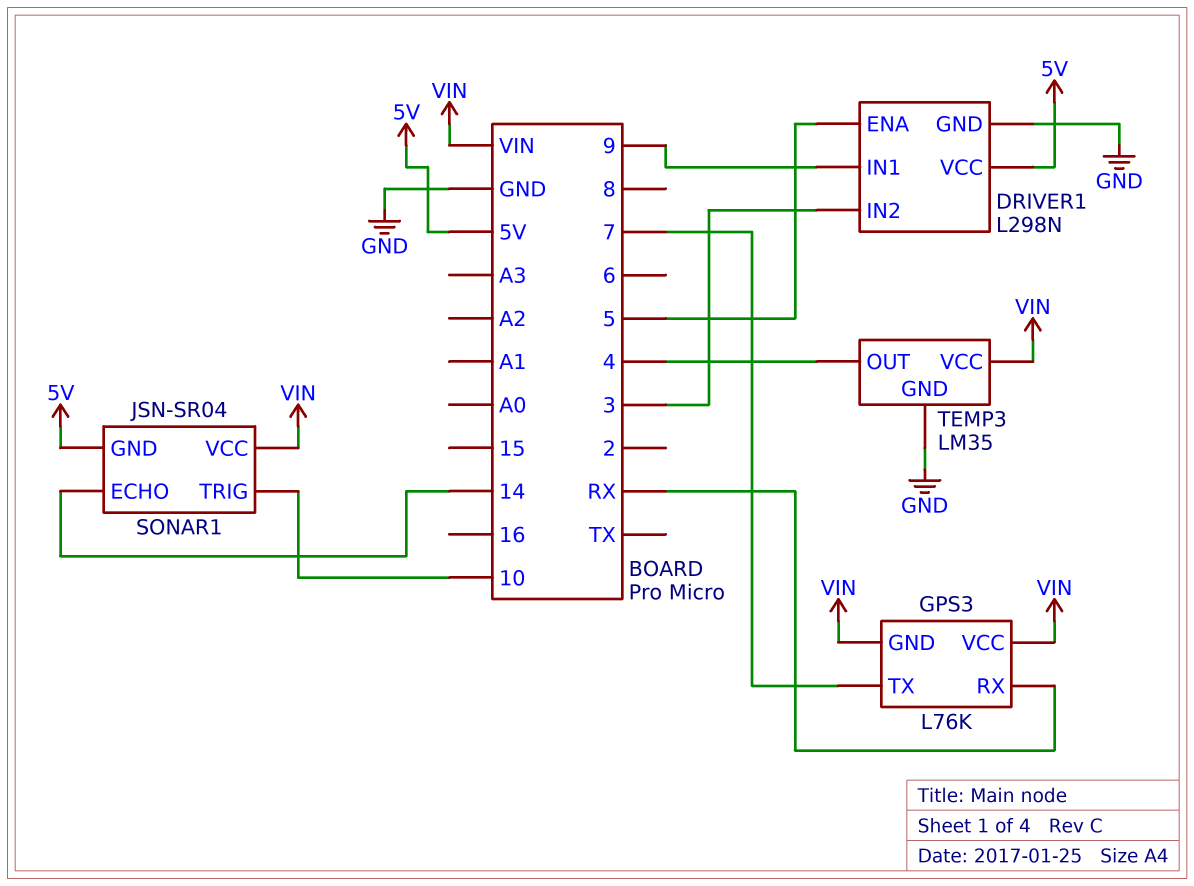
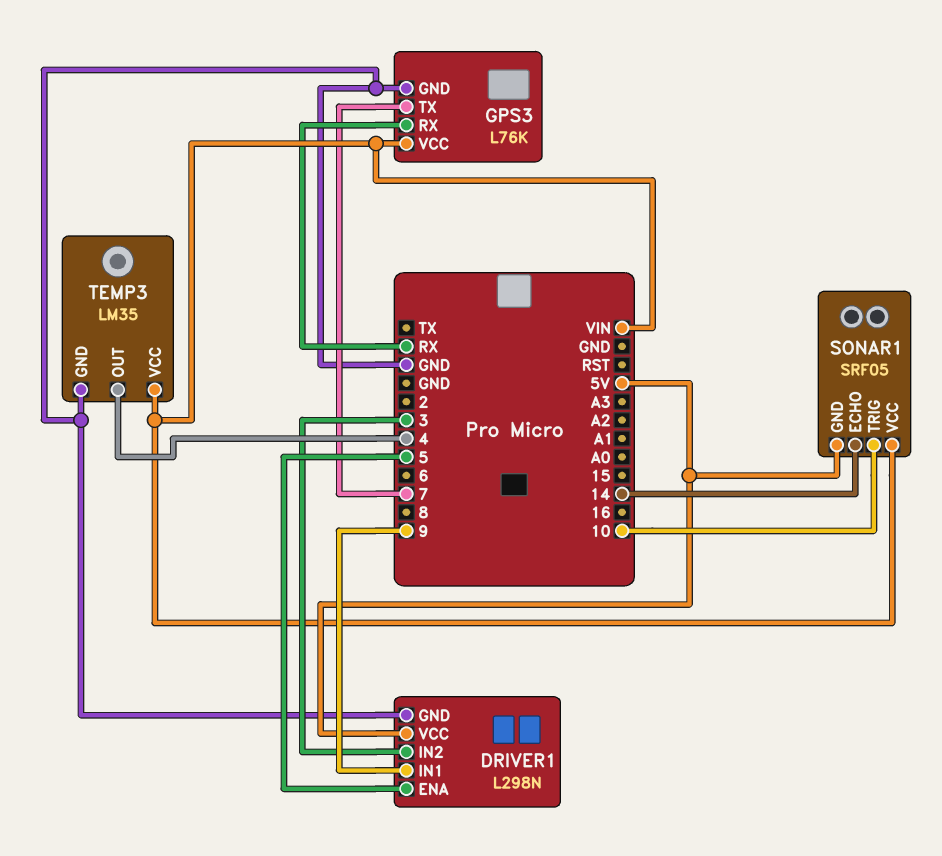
GPS3 pin GND: VIN -> GND
SONAR1: JSN-SR04 -> SRF05

